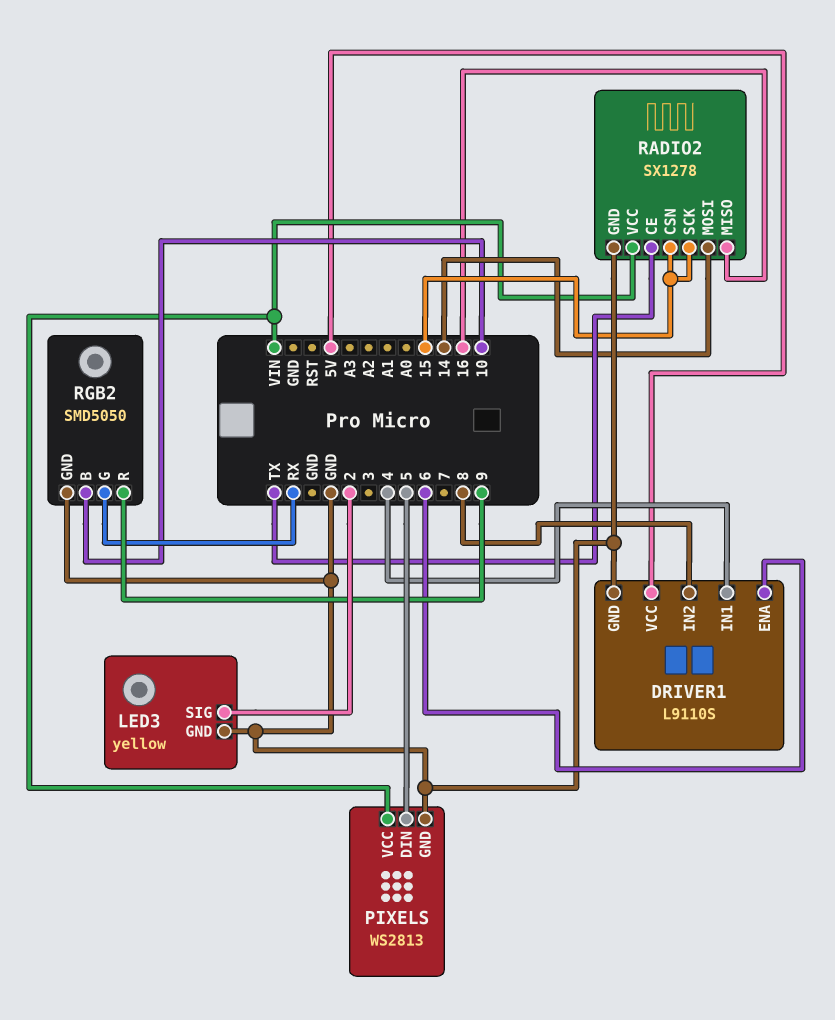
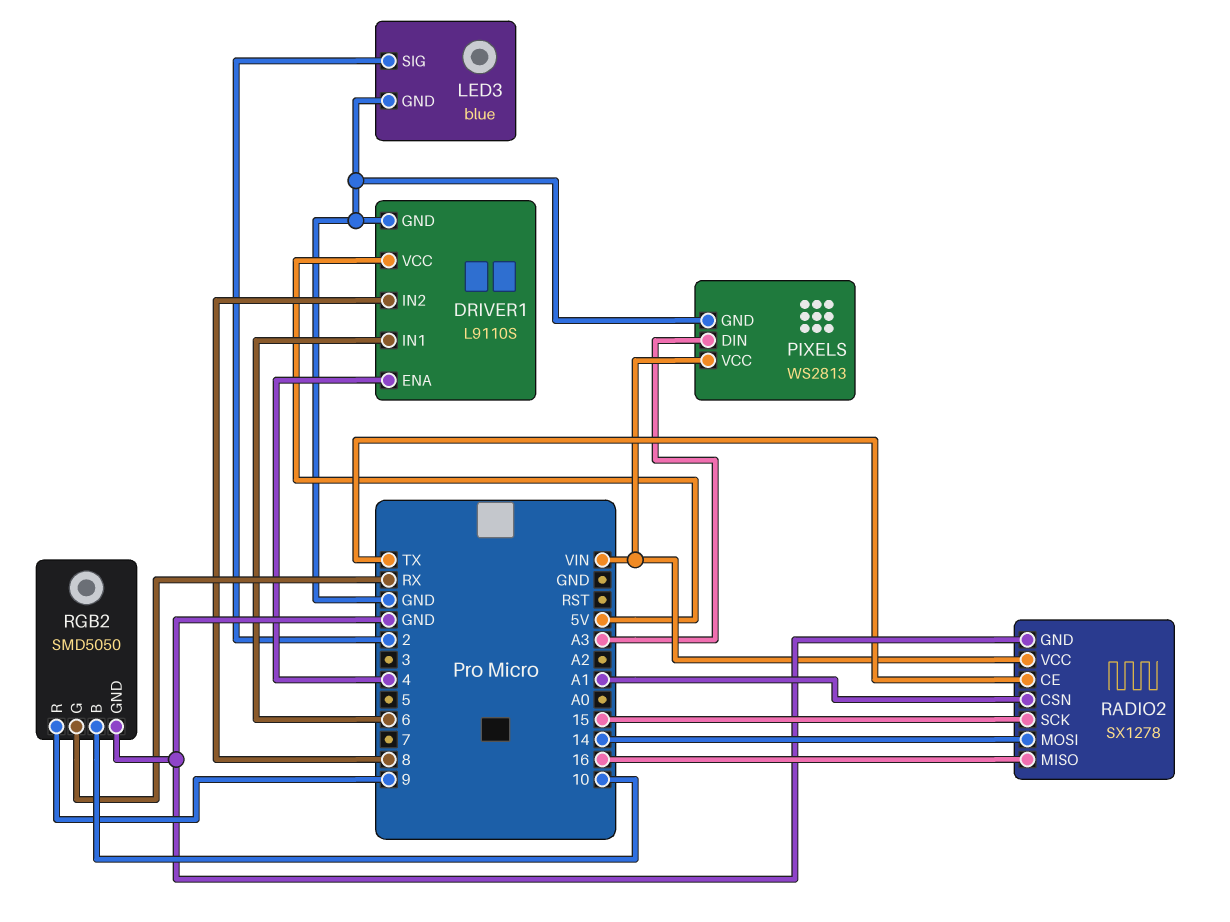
DRIVER1 pin ENA: 6 -> 4
DRIVER1 pin IN1: 4 -> 6
LED3: yellow -> blue
PIXELS pin DIN: 5 -> A3
RADIO2 pin CSN: 15 -> A1

